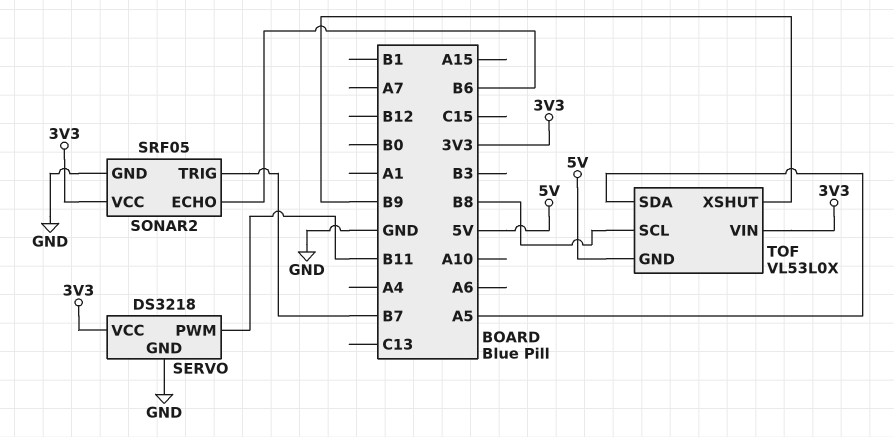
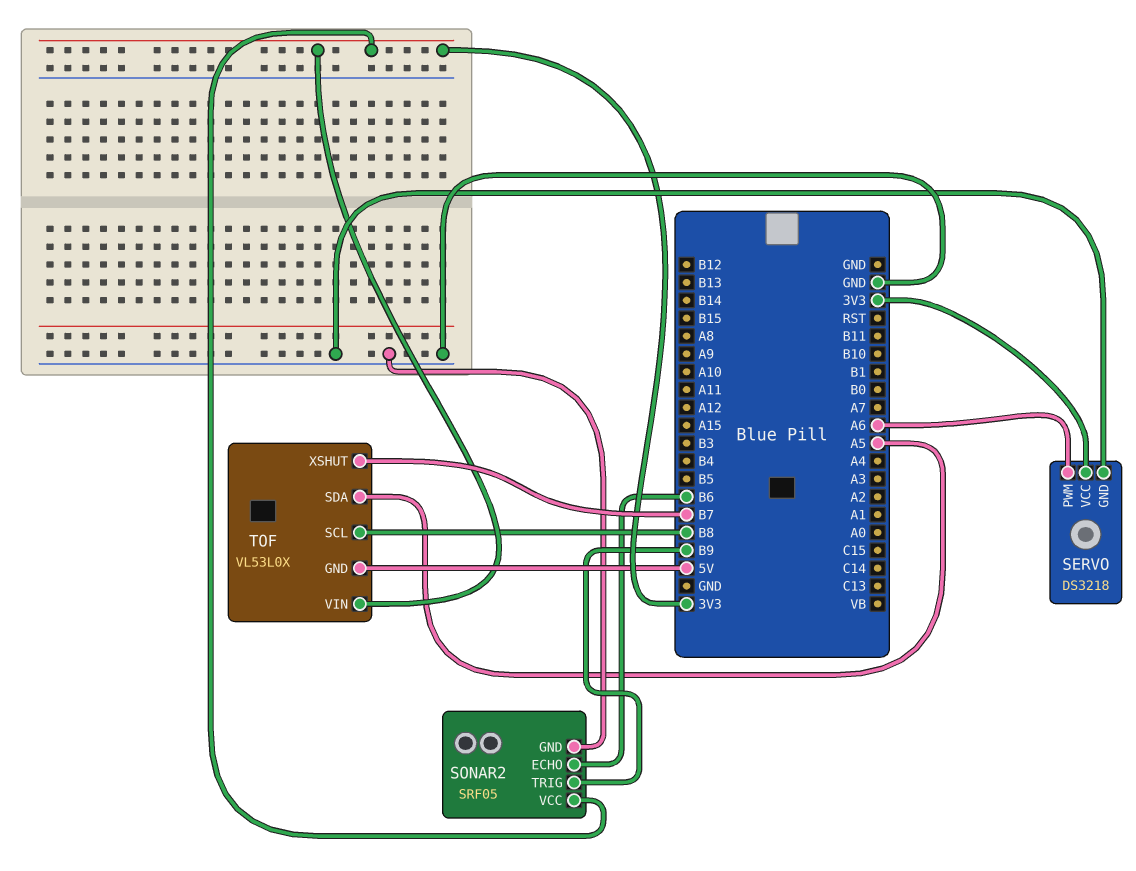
SERVO pin PWM: B11 -> A6
SONAR2 pin TRIG: B7 -> B9
TOF pin XSHUT: B9 -> B7

